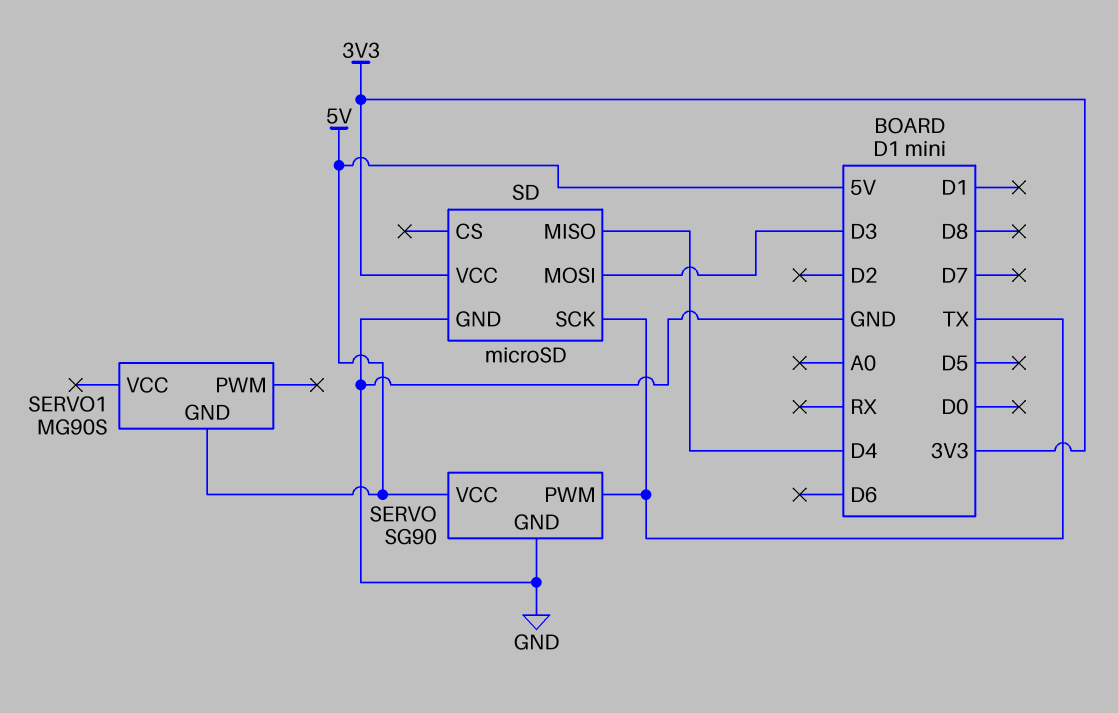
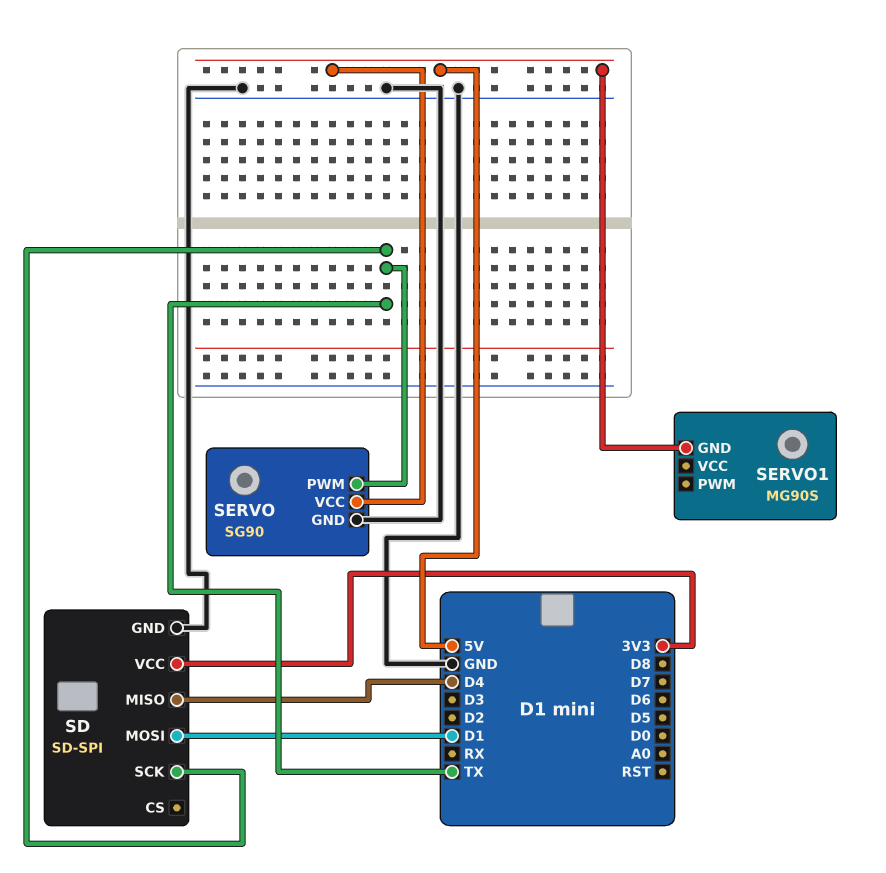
SD: microSD -> SD-SPI
SD pin MOSI: D3 -> D1

